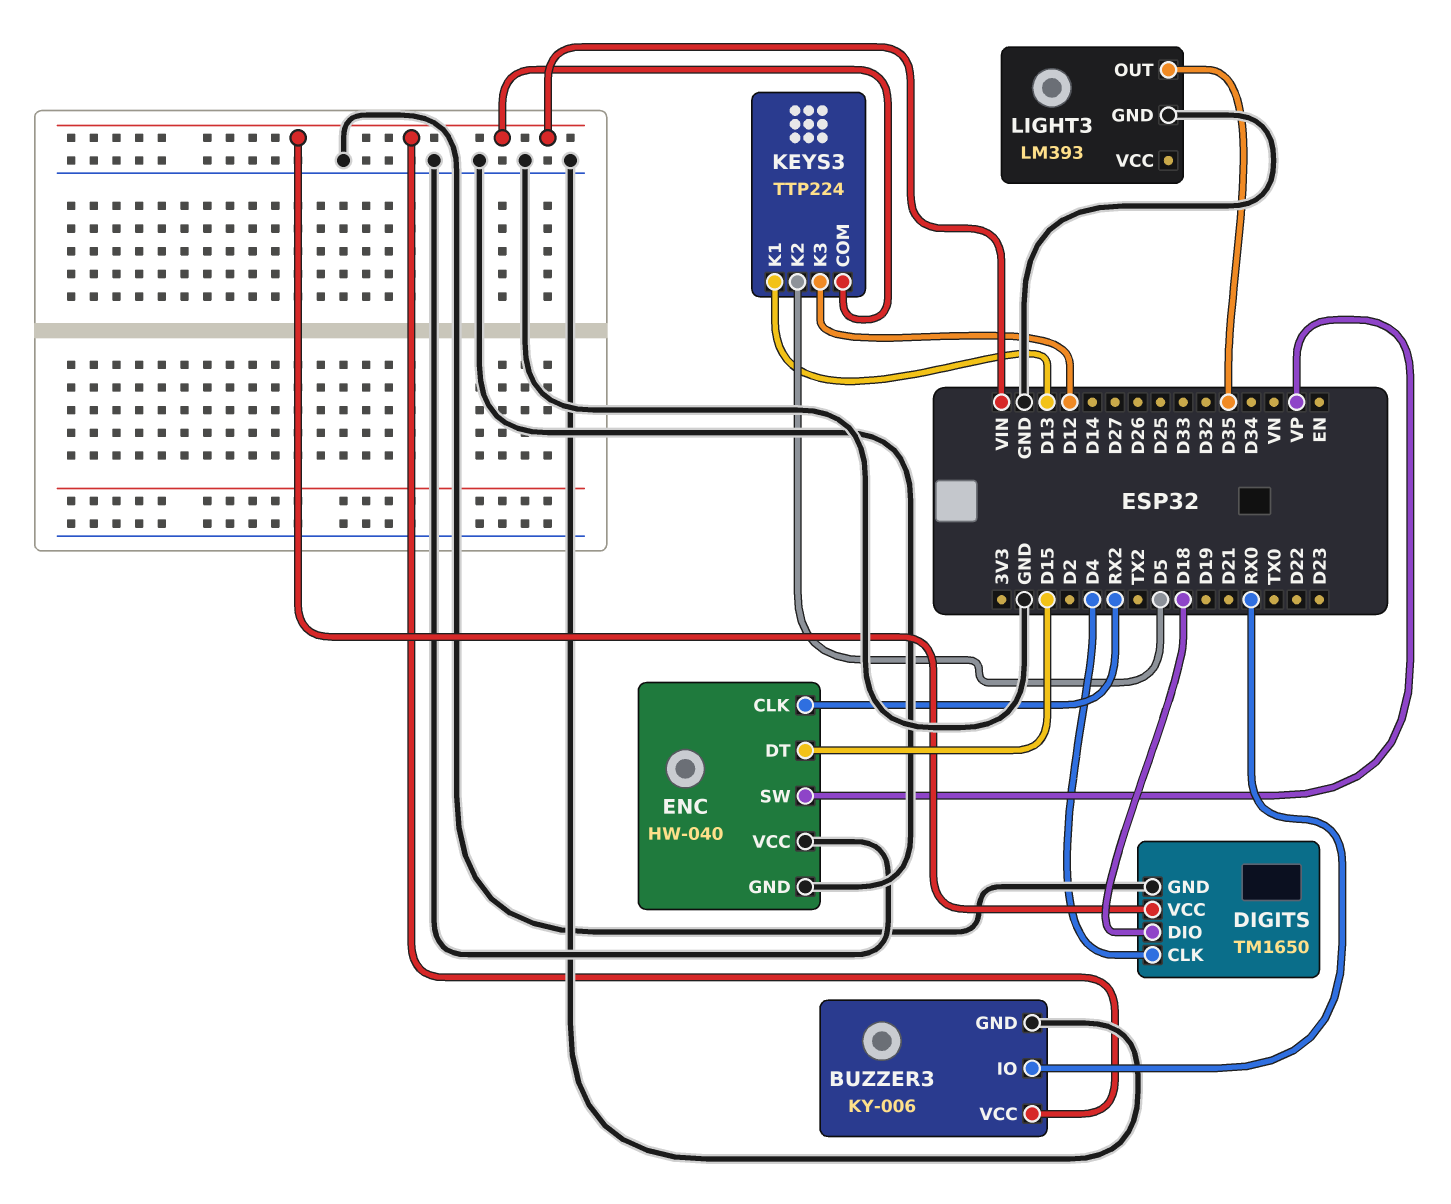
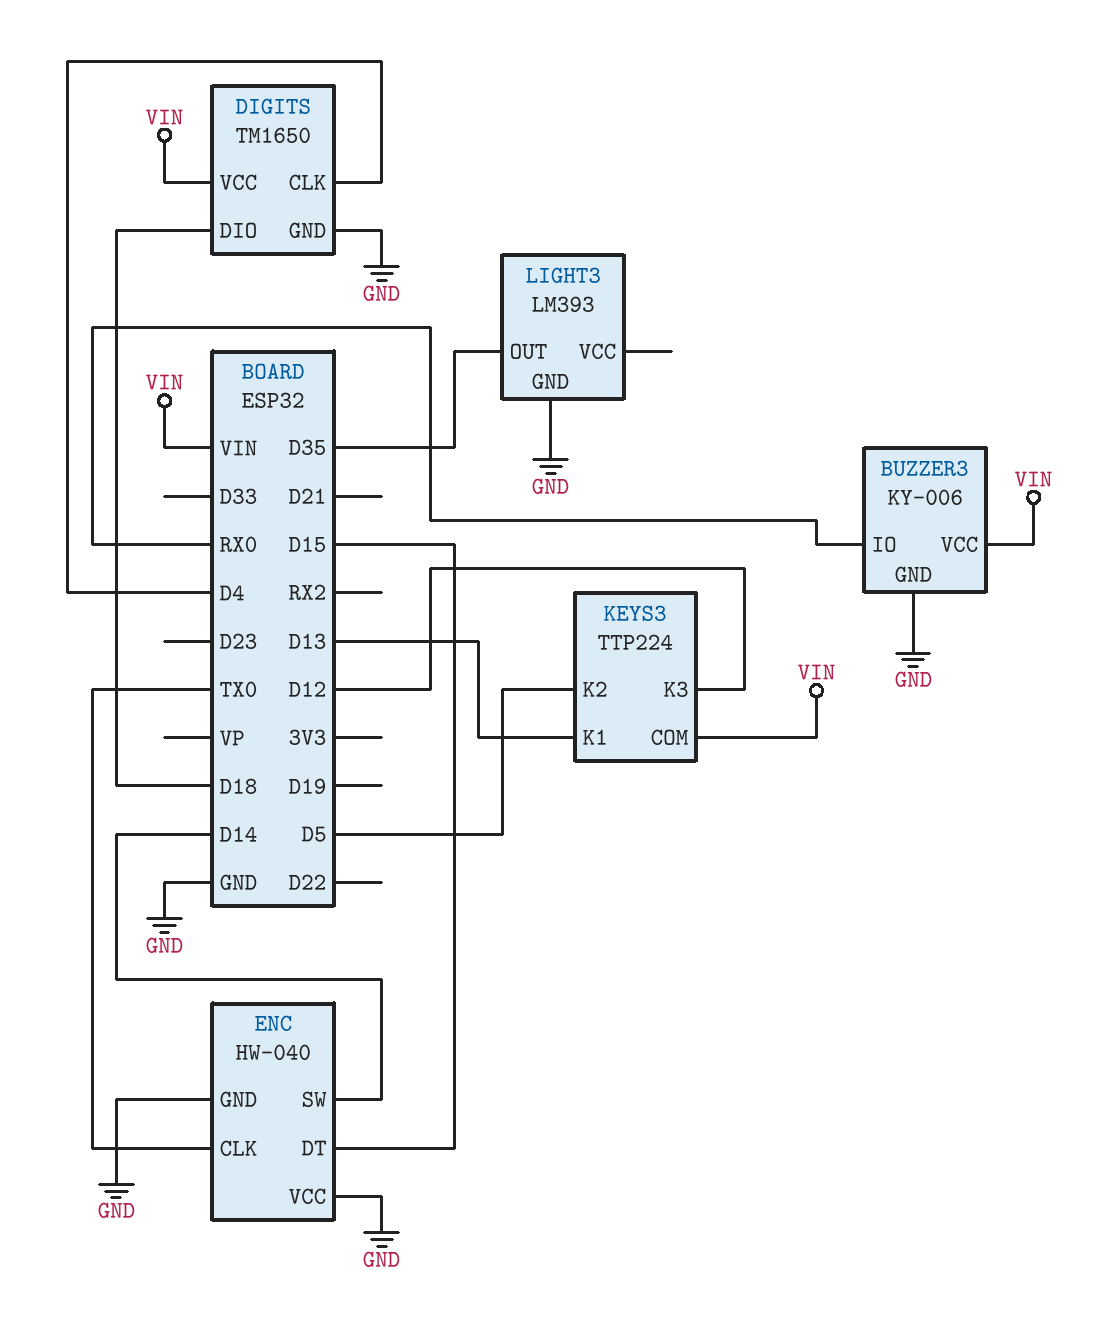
ENC pin CLK: RX2 -> TX0
ENC pin SW: VP -> D14

